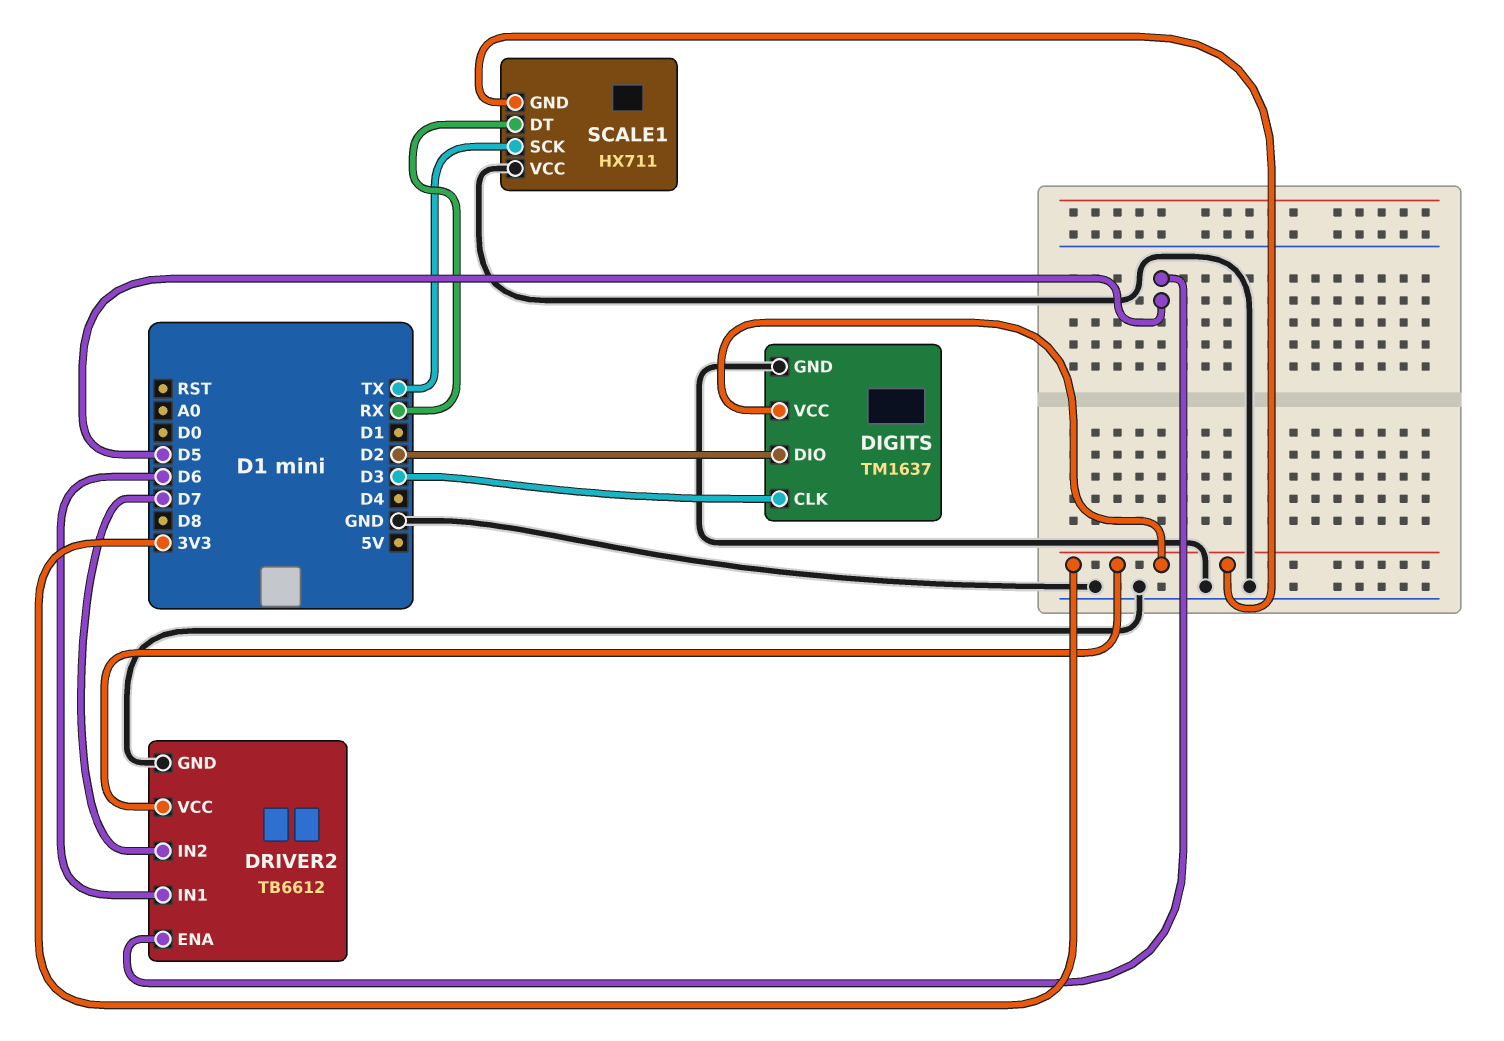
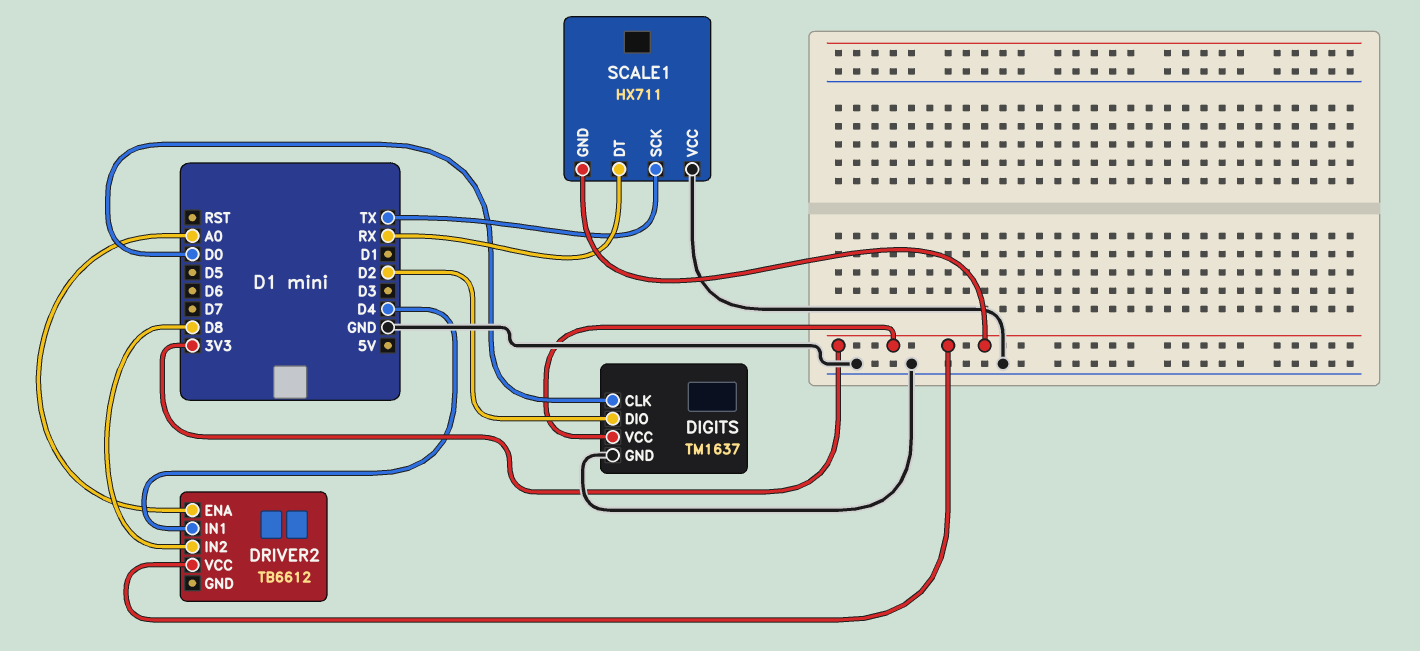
DIGITS pin CLK: D3 -> D0
DRIVER2 pin ENA: D5 -> A0
DRIVER2 pin GND: GND -> none
DRIVER2 pin IN1: D6 -> D4
DRIVER2 pin IN2: D7 -> D8

